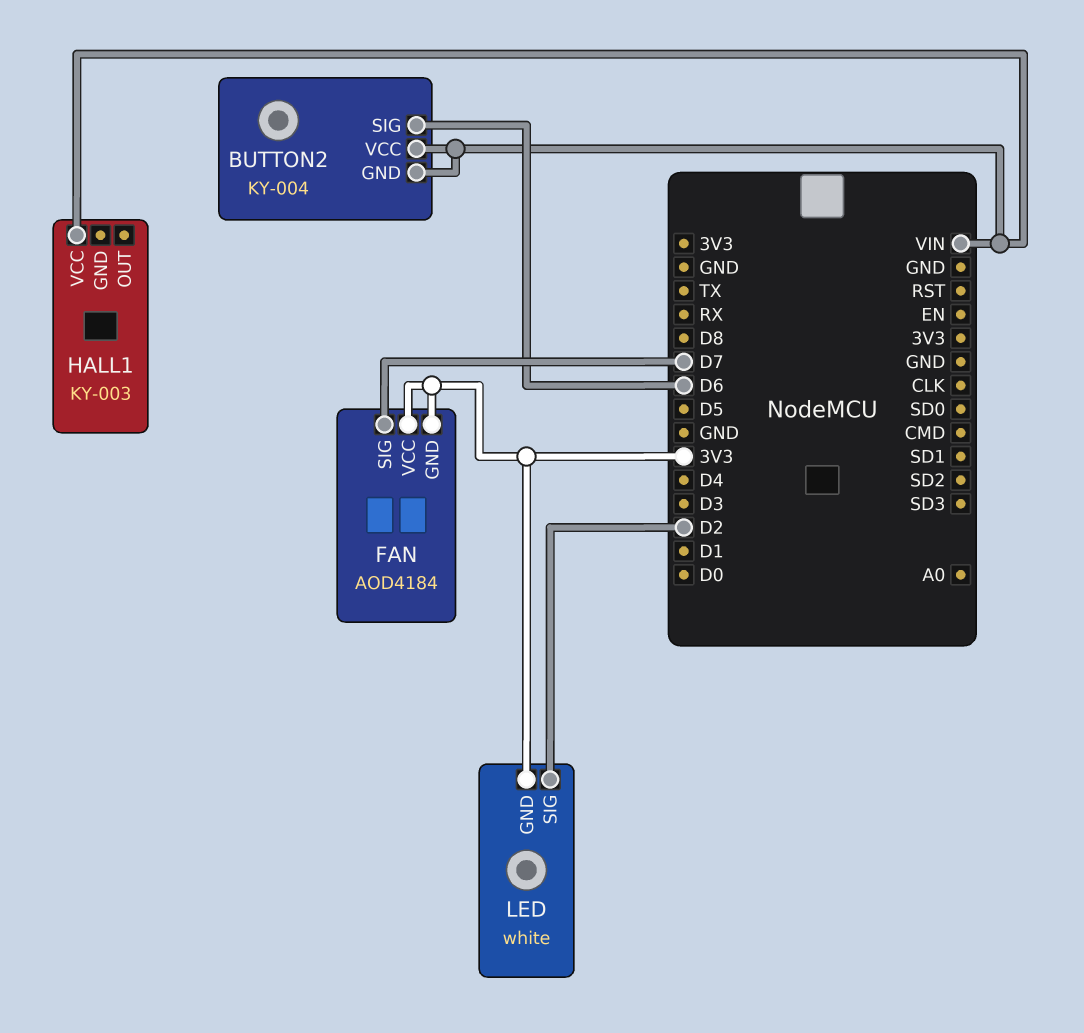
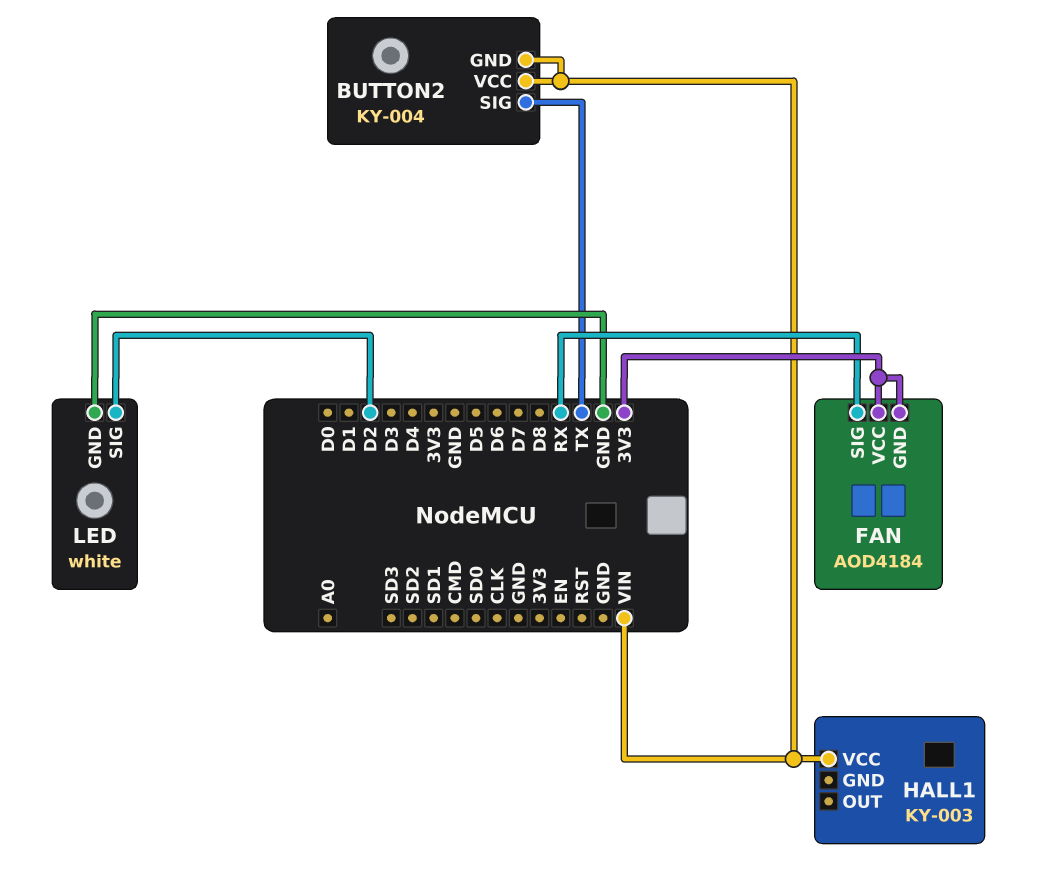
BUTTON2 pin SIG: D6 -> TX
FAN pin SIG: D7 -> RX
LED pin GND: 3V3 -> GND

